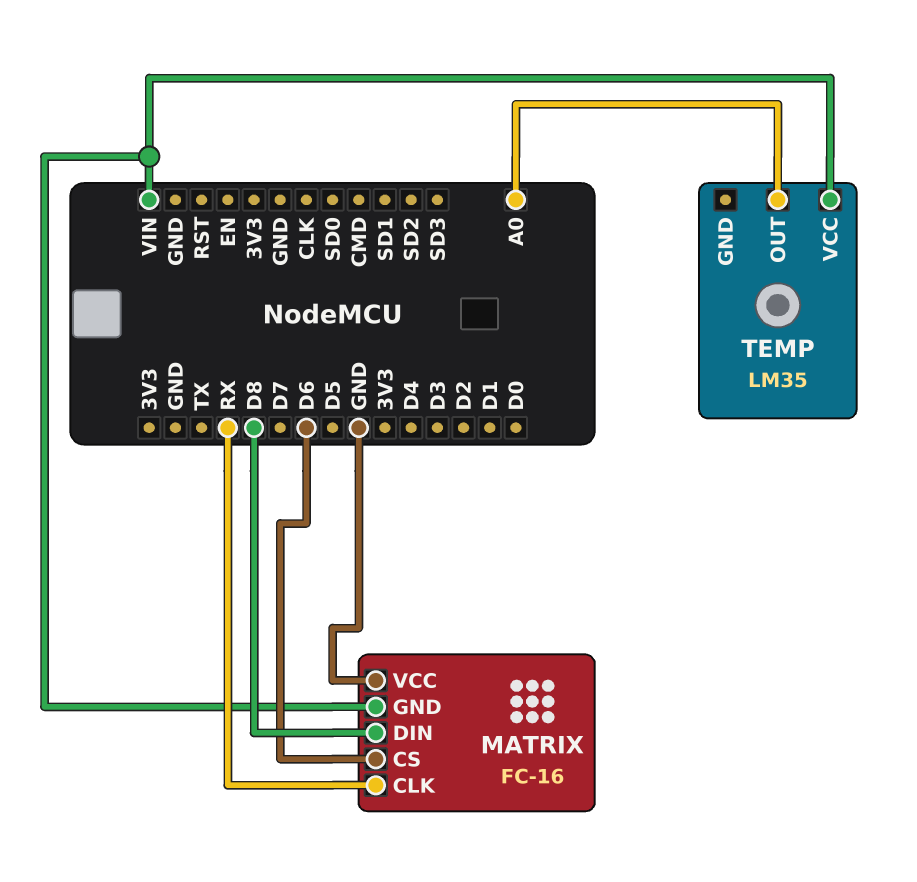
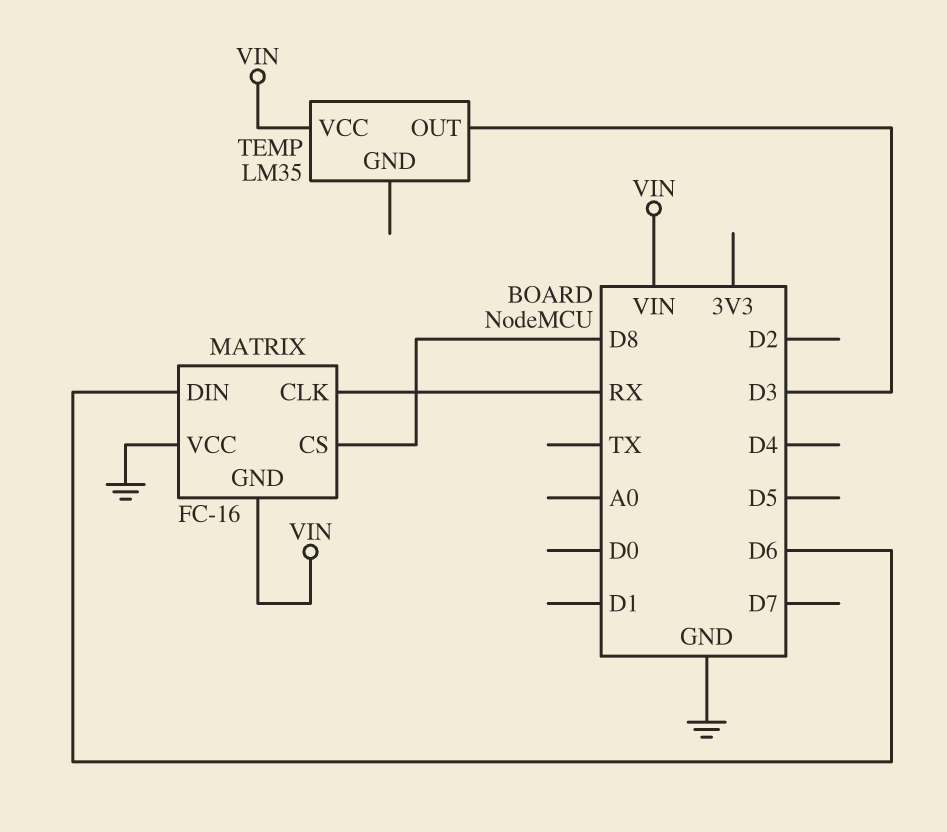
MATRIX pin CS: D6 -> D8
MATRIX pin DIN: D8 -> D6
TEMP pin OUT: A0 -> D3

